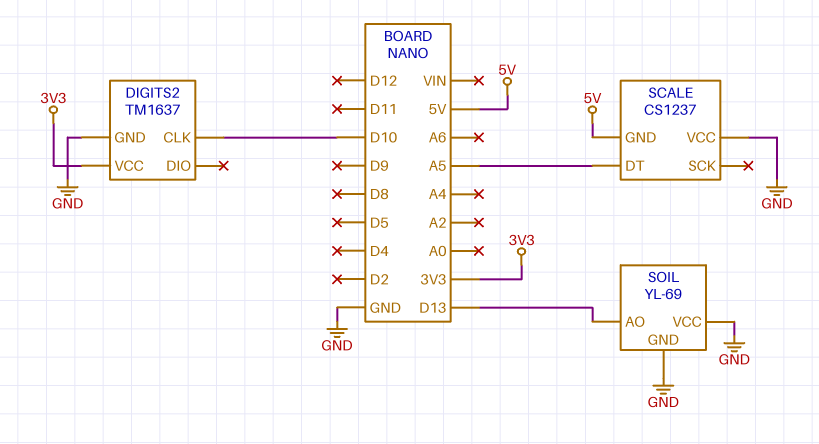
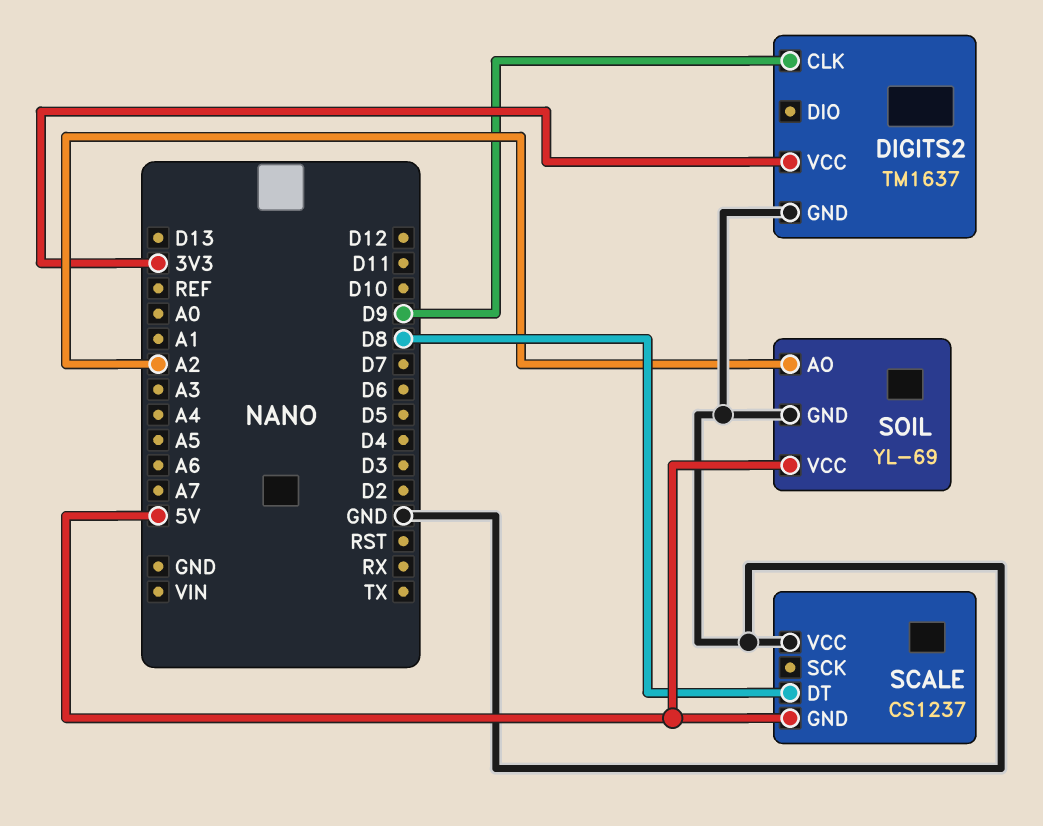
DIGITS2 pin CLK: D10 -> D9
SCALE pin DT: A5 -> D8
SOIL pin AO: D13 -> A2
SOIL pin VCC: GND -> 5V

